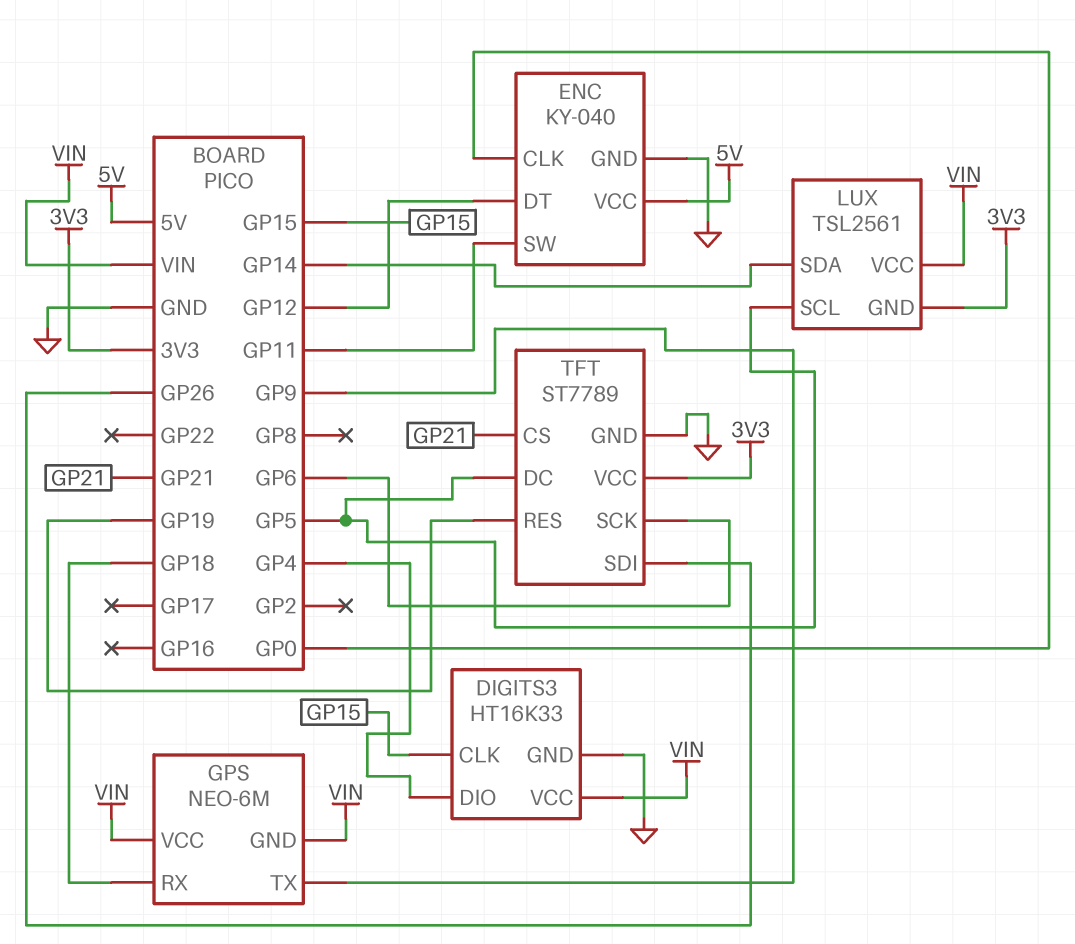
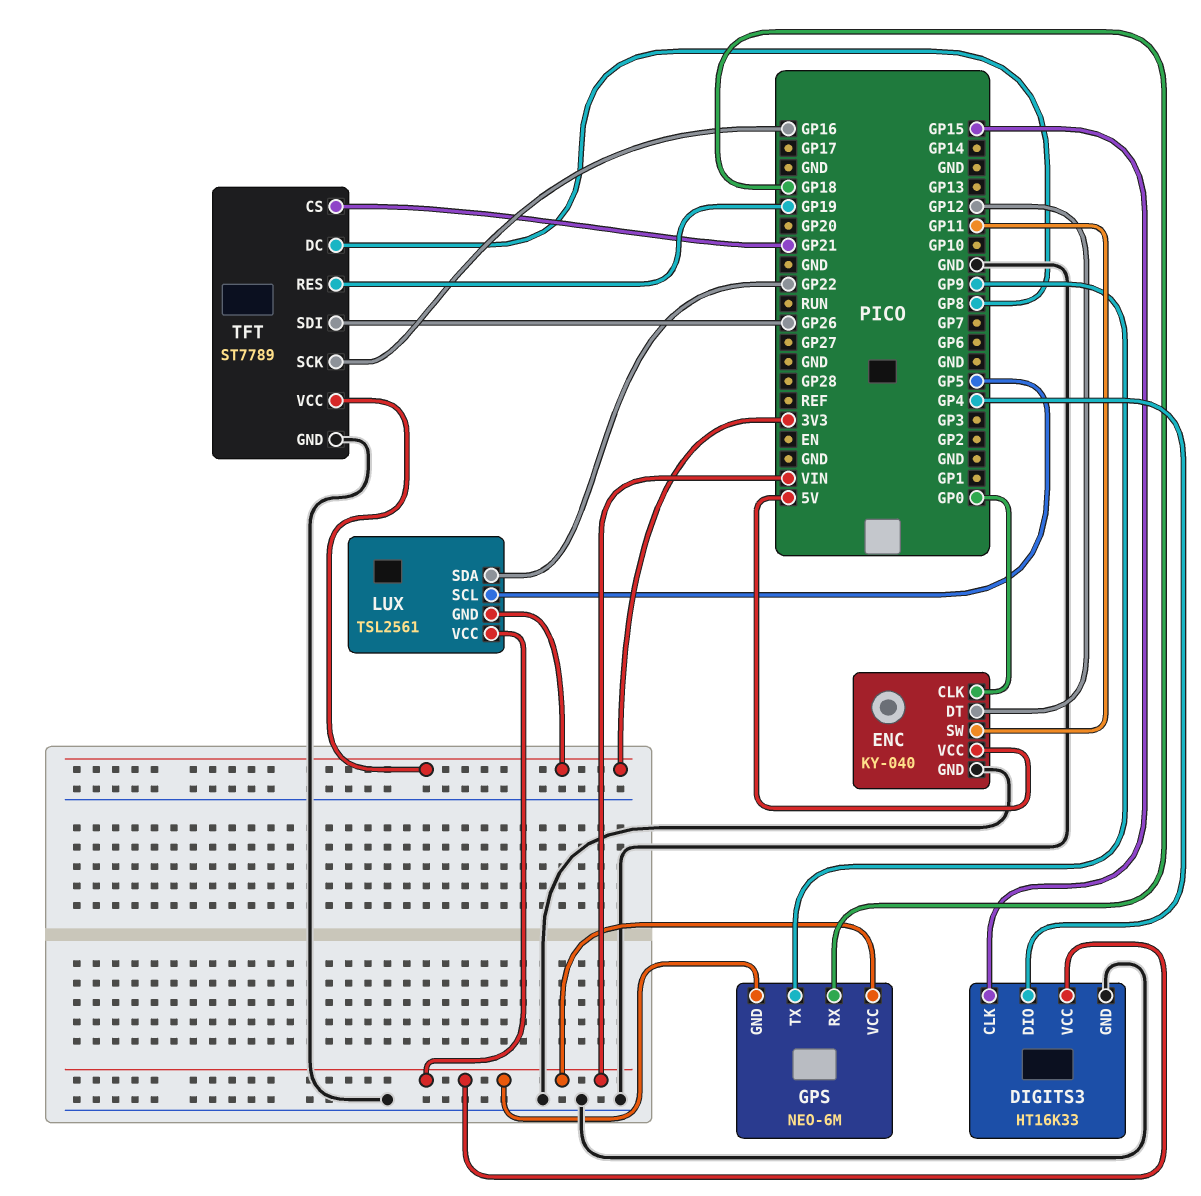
LUX pin SDA: GP14 -> GP22
TFT pin DC: GP5 -> GP8
TFT pin SCK: GP6 -> GP16

